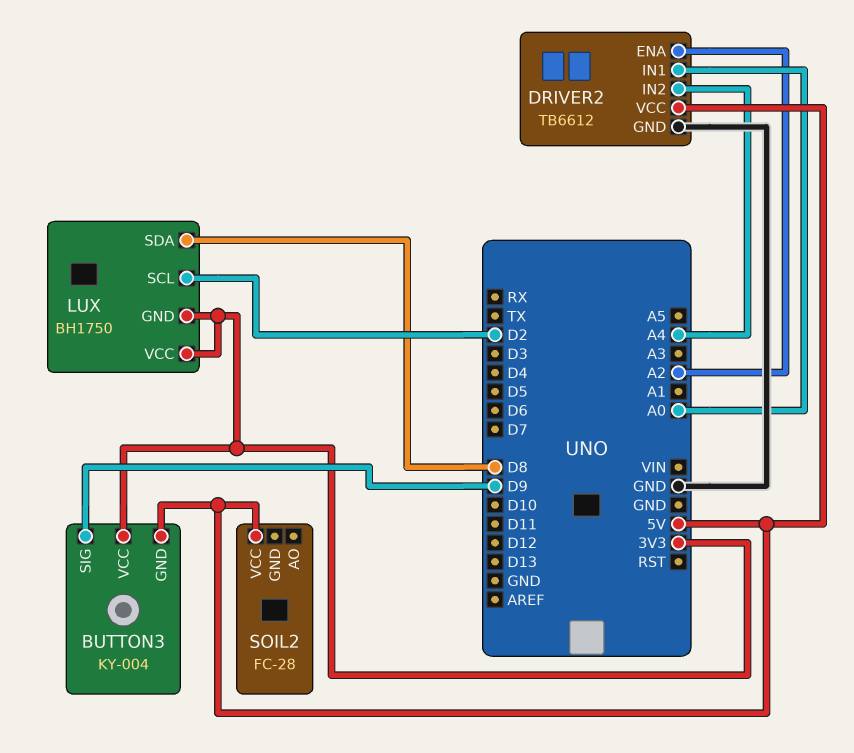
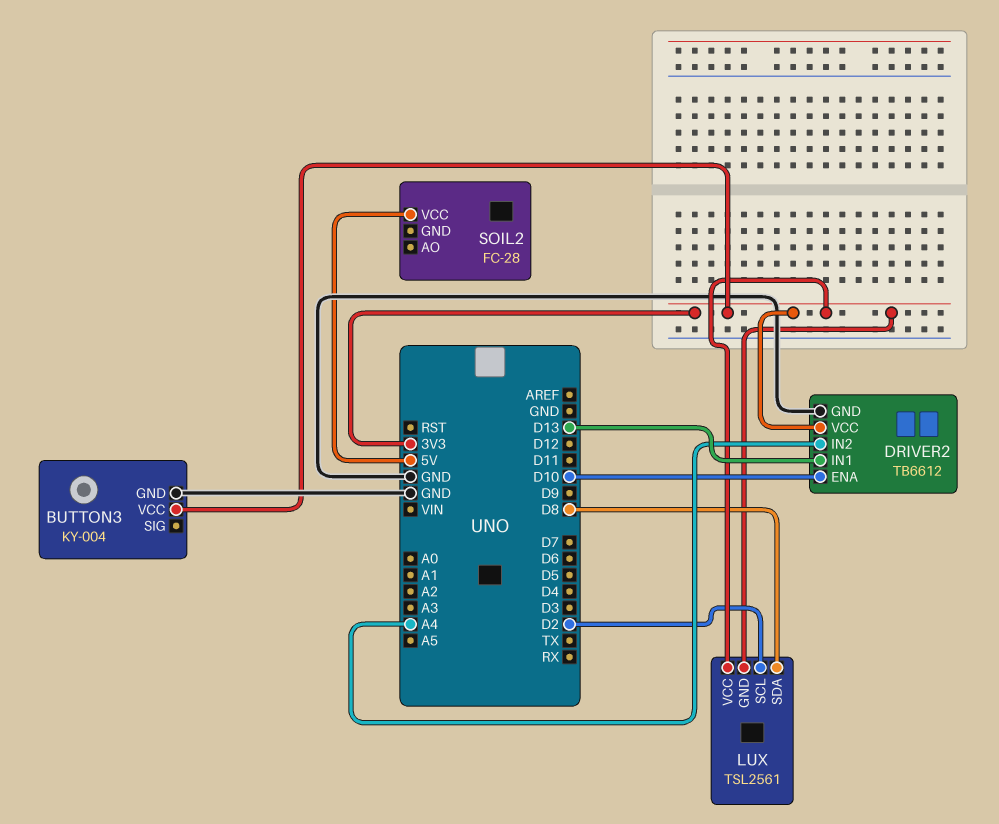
BUTTON3 pin GND: 5V -> GND
BUTTON3 pin SIG: D9 -> none
DRIVER2 pin ENA: A2 -> D10
DRIVER2 pin IN1: A0 -> D13
DRIVER2 pin VCC: 5V -> 3V3
LUX: BH1750 -> TSL2561

